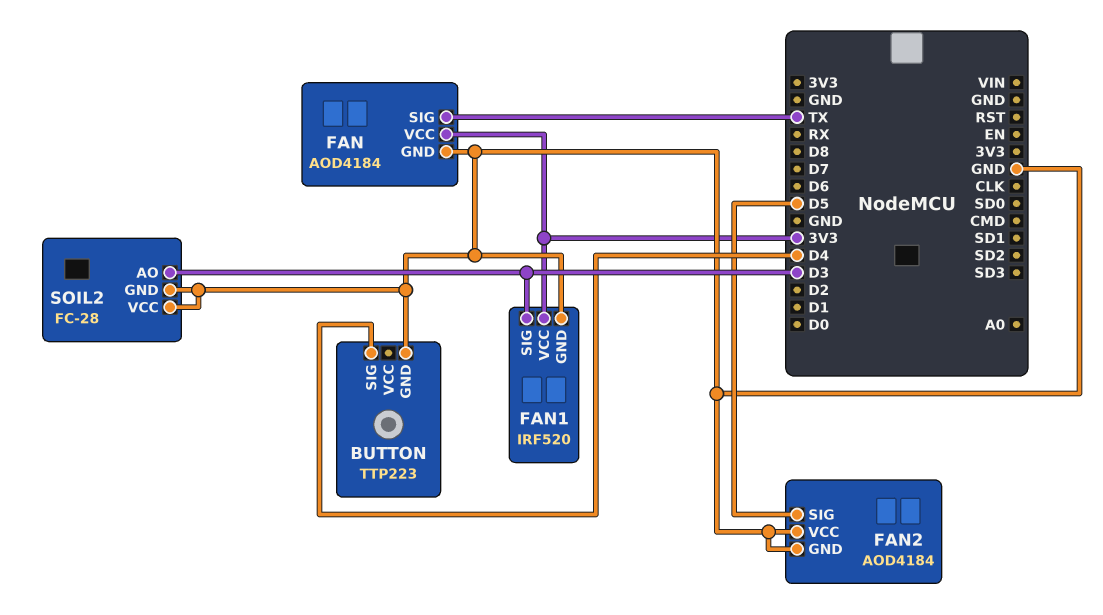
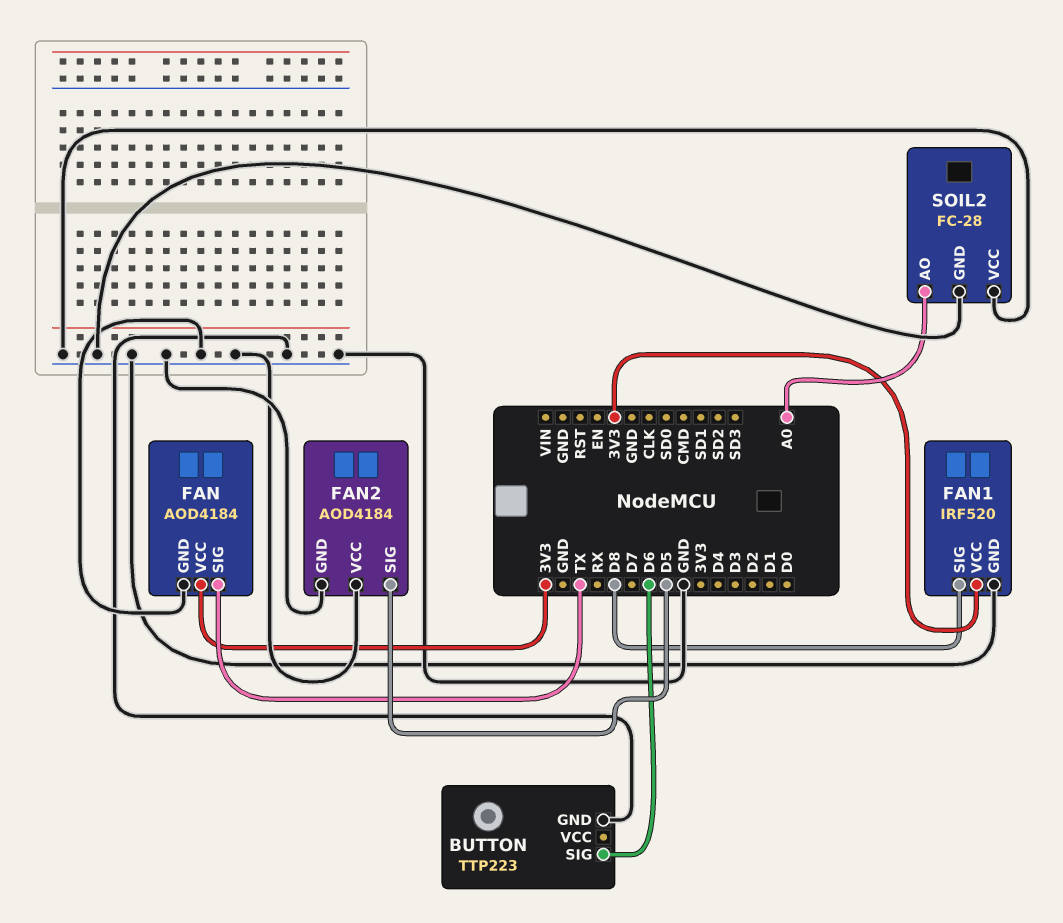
BUTTON pin SIG: D4 -> D6
FAN1 pin SIG: D3 -> D8
SOIL2 pin AO: D3 -> A0

